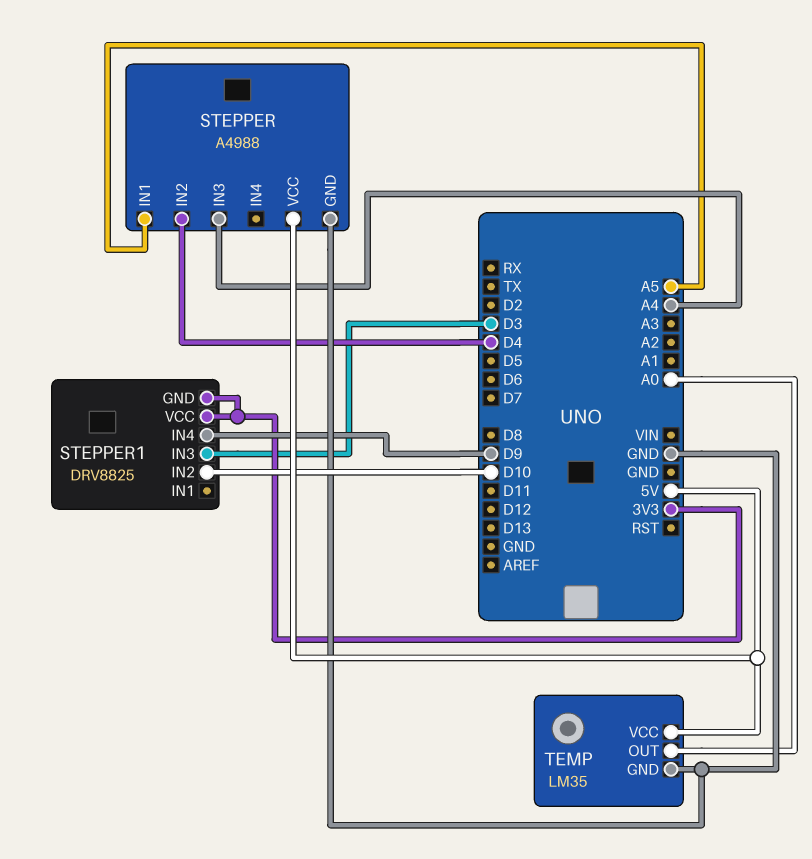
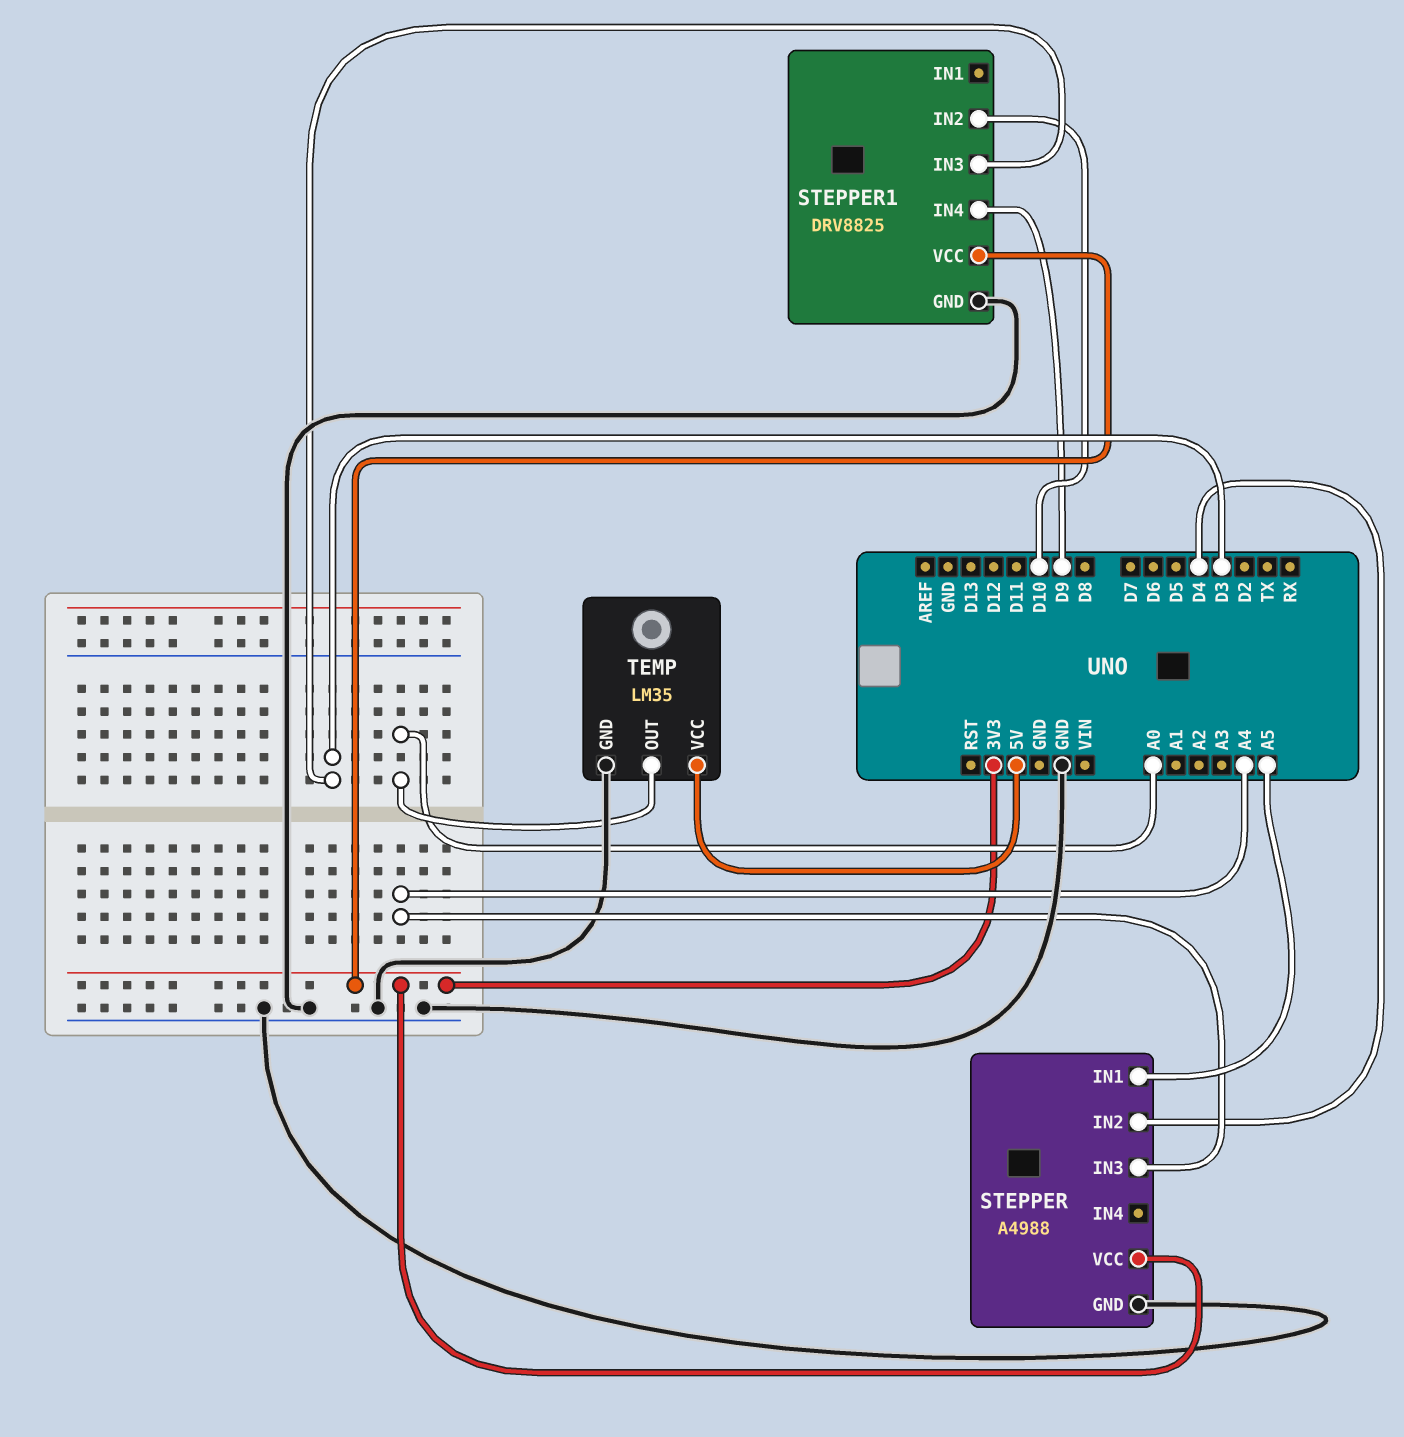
STEPPER pin VCC: 5V -> 3V3
STEPPER1 pin GND: 3V3 -> GND

